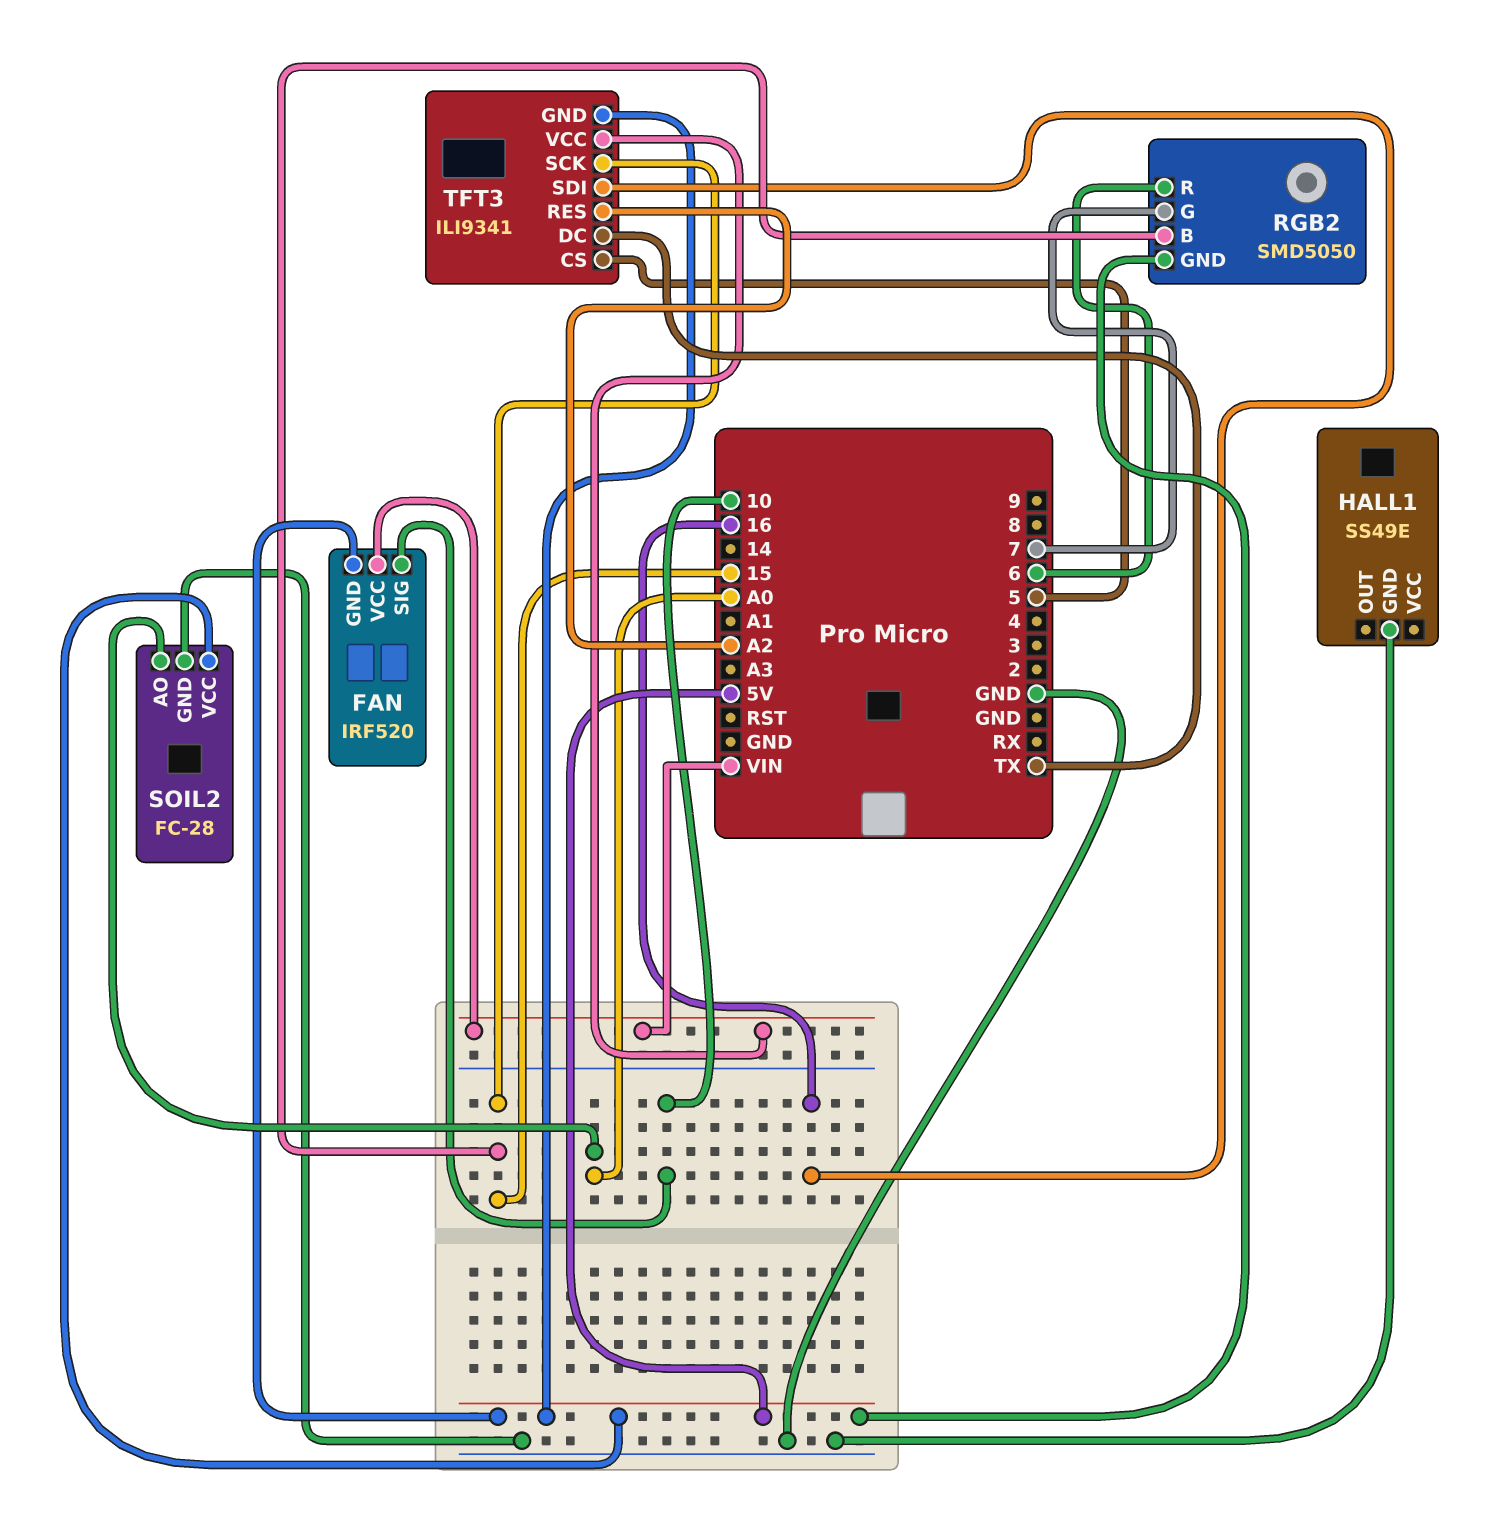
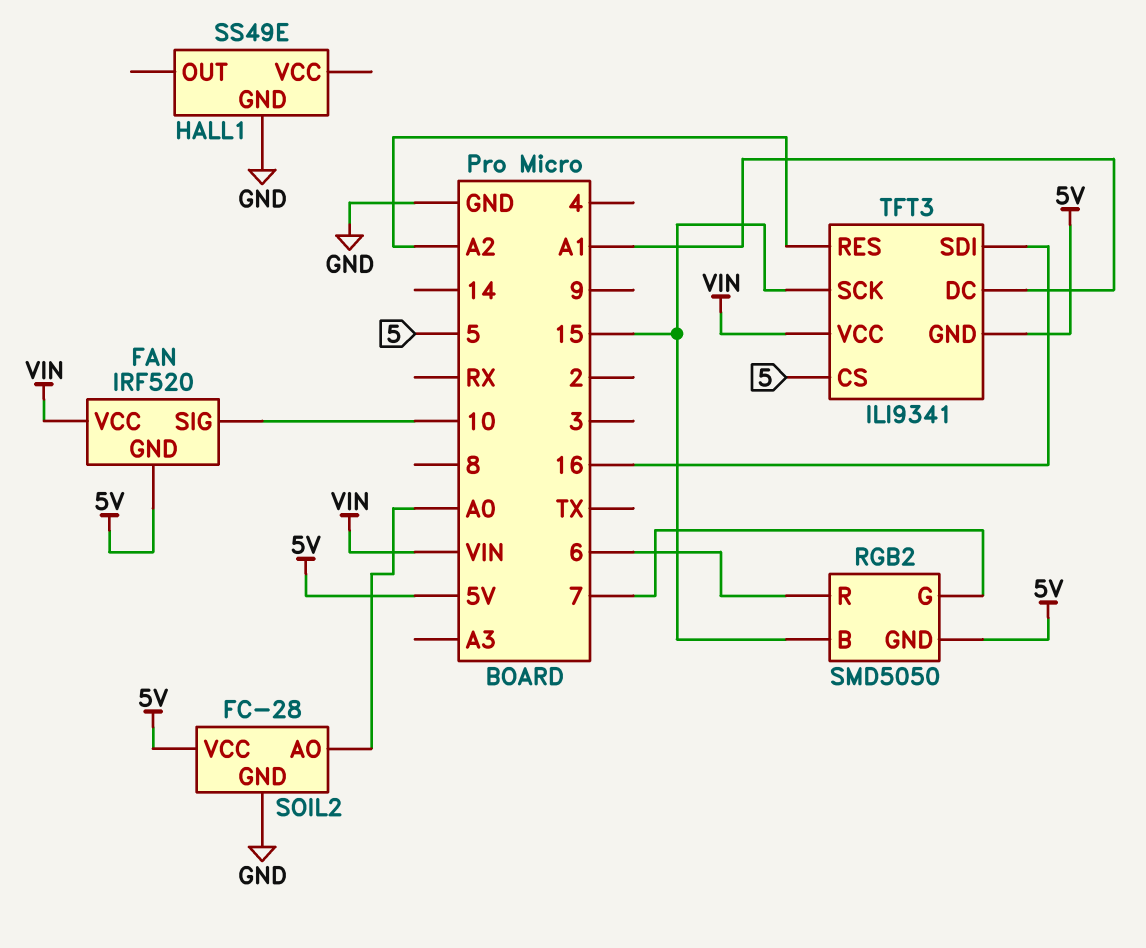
TFT3 pin DC: TX -> A1

